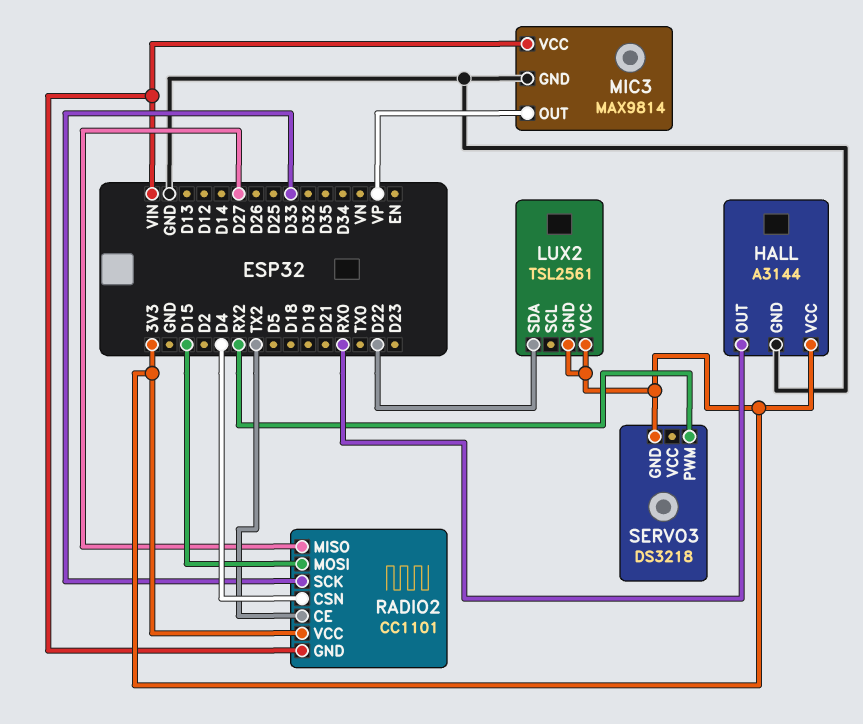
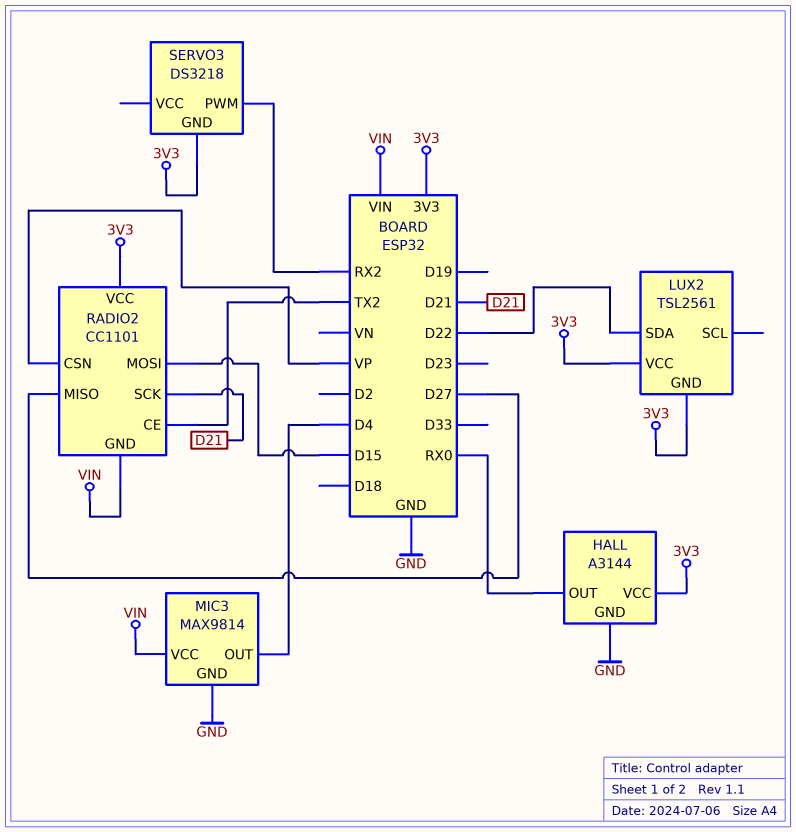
MIC3 pin OUT: VP -> D4
RADIO2 pin CSN: D4 -> VP
RADIO2 pin SCK: D33 -> D21

